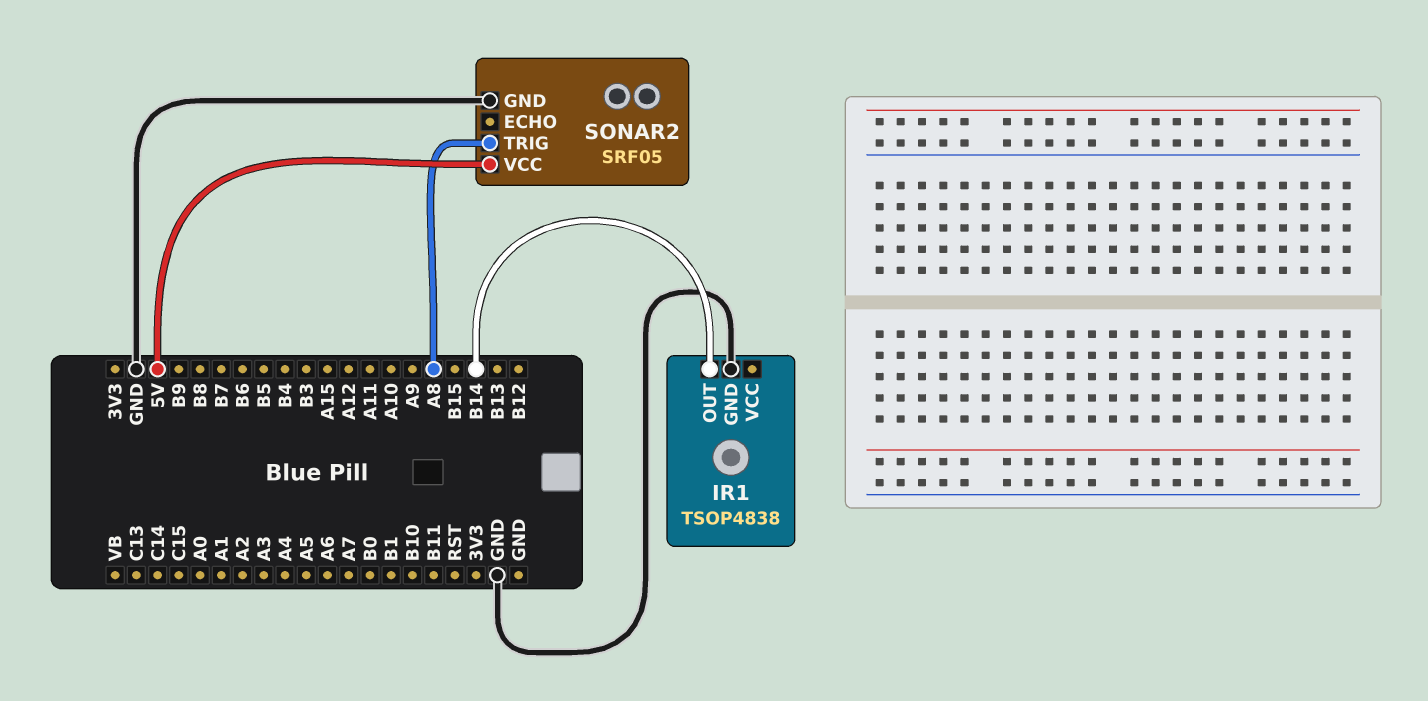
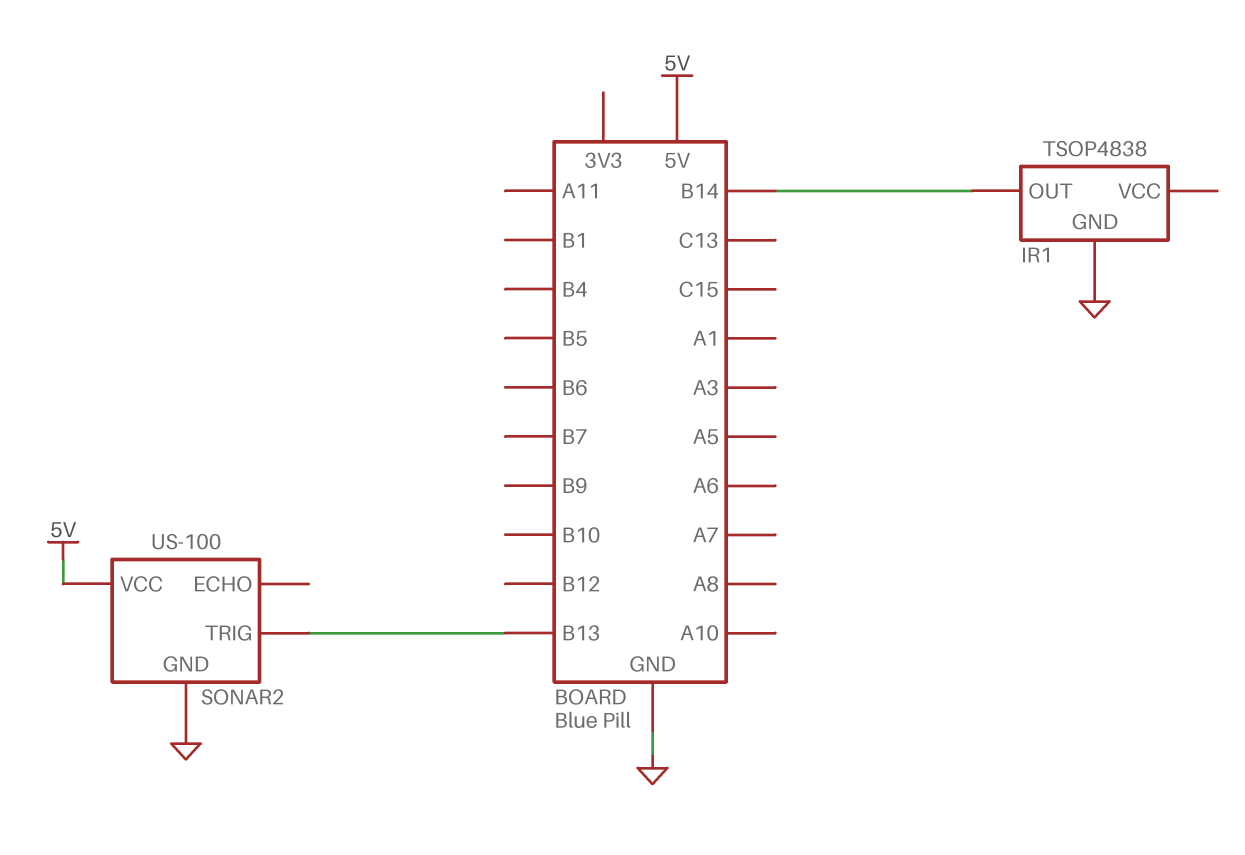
SONAR2: SRF05 -> US-100
SONAR2 pin TRIG: A8 -> B13

